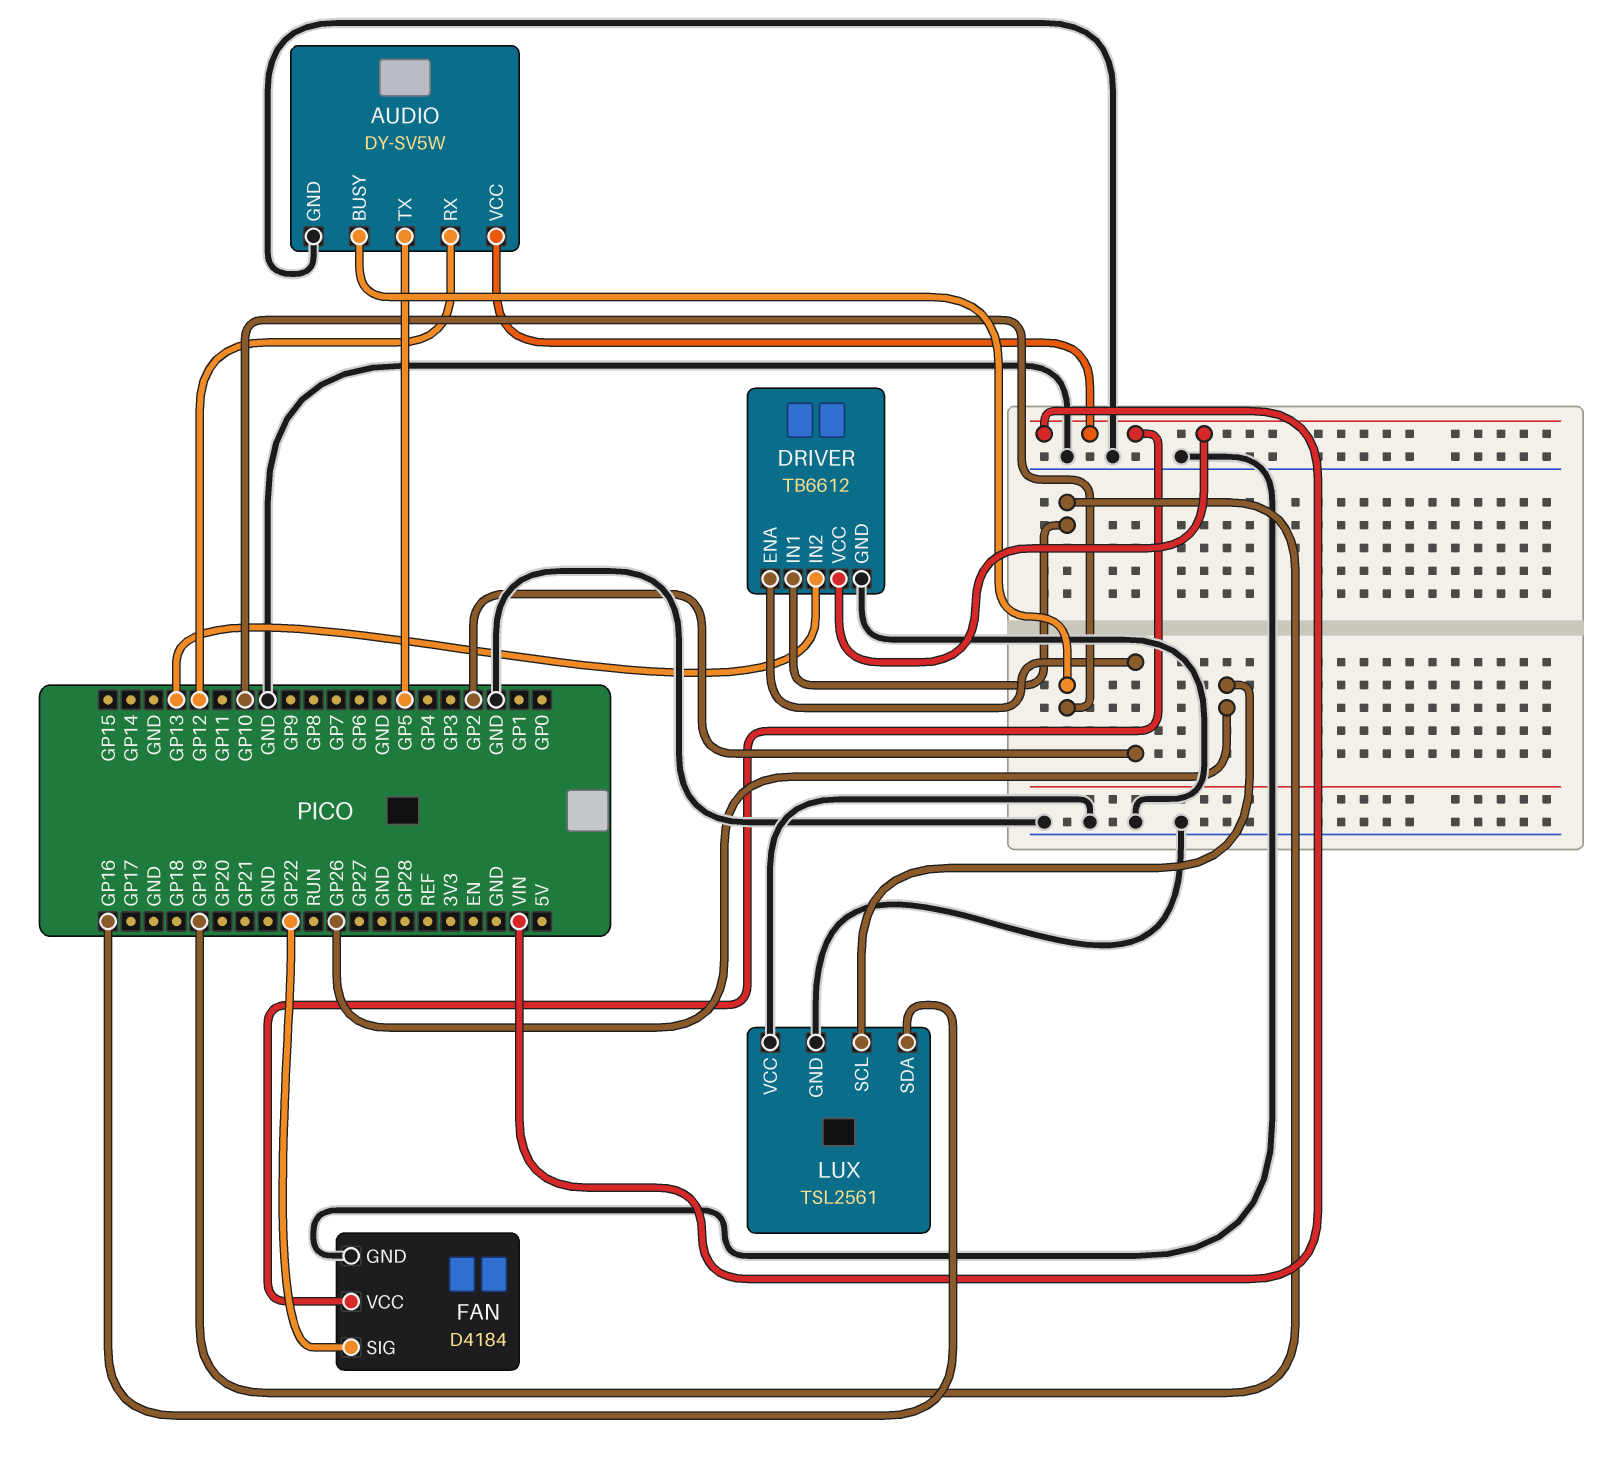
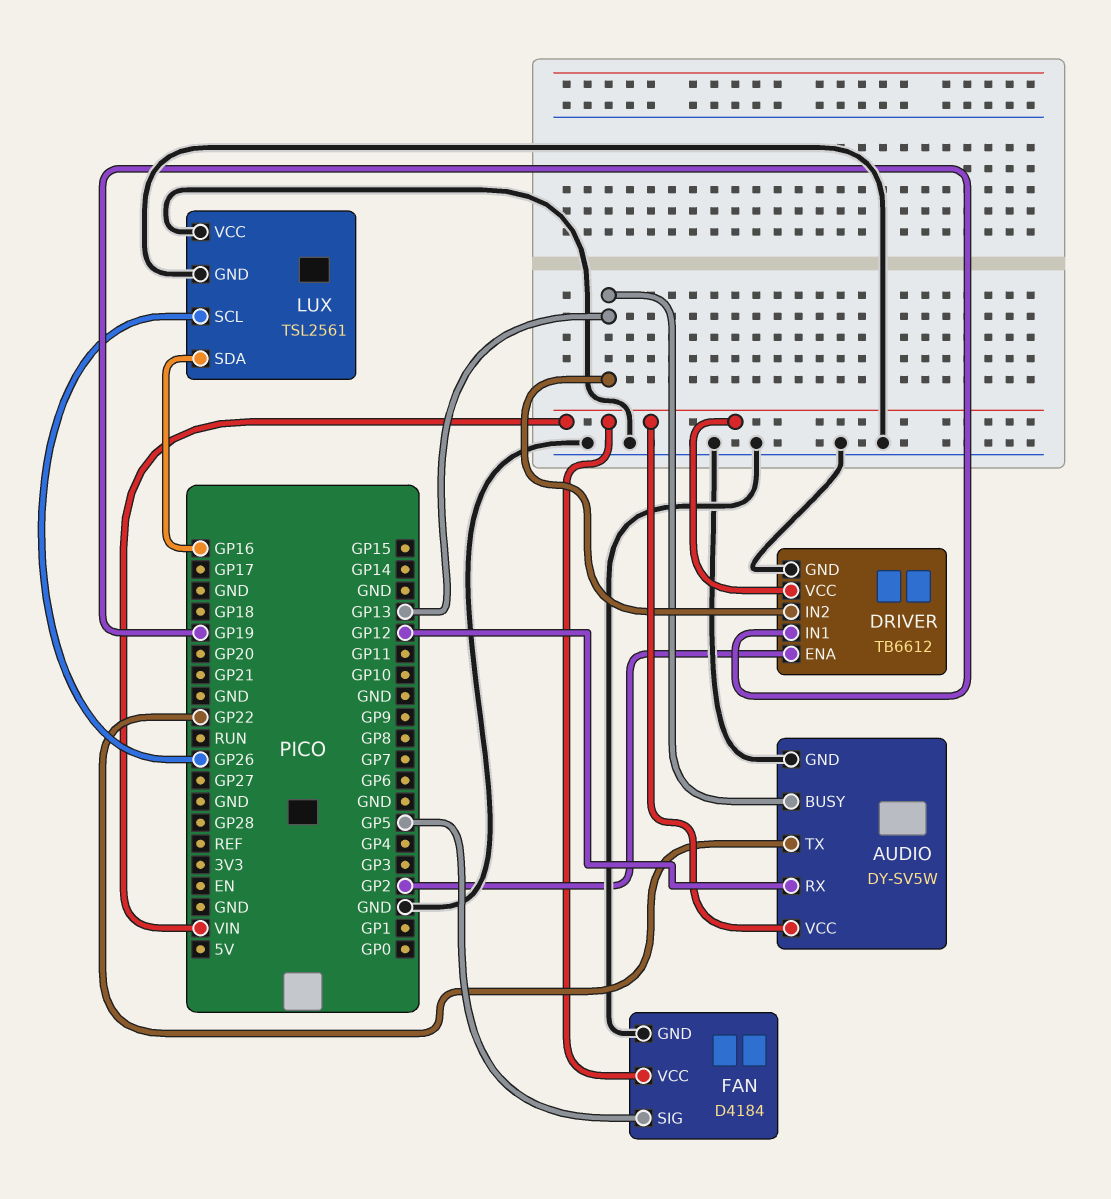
AUDIO pin BUSY: GP10 -> GP13
AUDIO pin TX: GP5 -> GP22
FAN pin SIG: GP22 -> GP5

